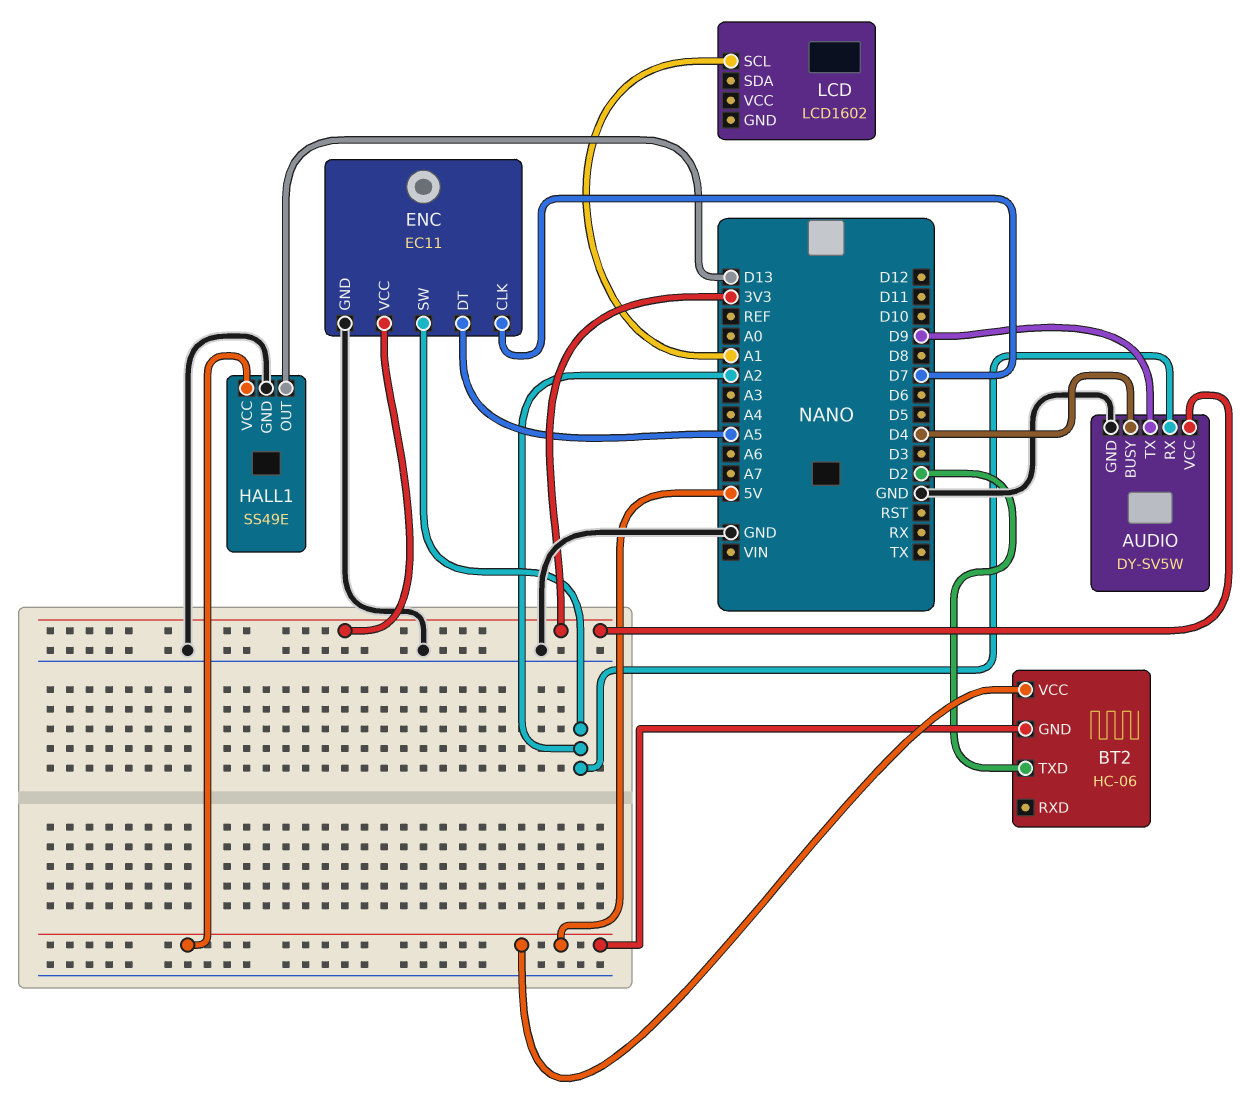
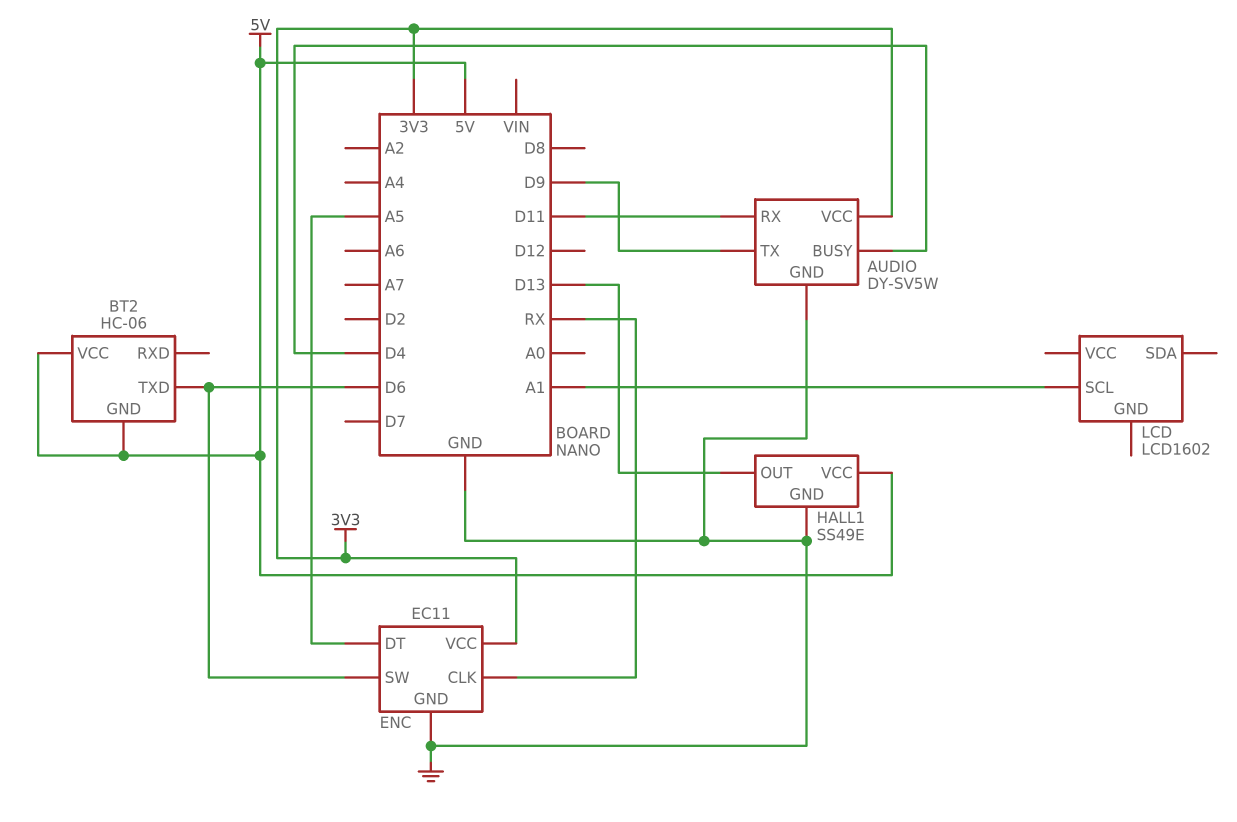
AUDIO pin RX: A2 -> D11
BT2 pin TXD: D2 -> D6
ENC pin CLK: D7 -> RX
ENC pin SW: A2 -> D6

